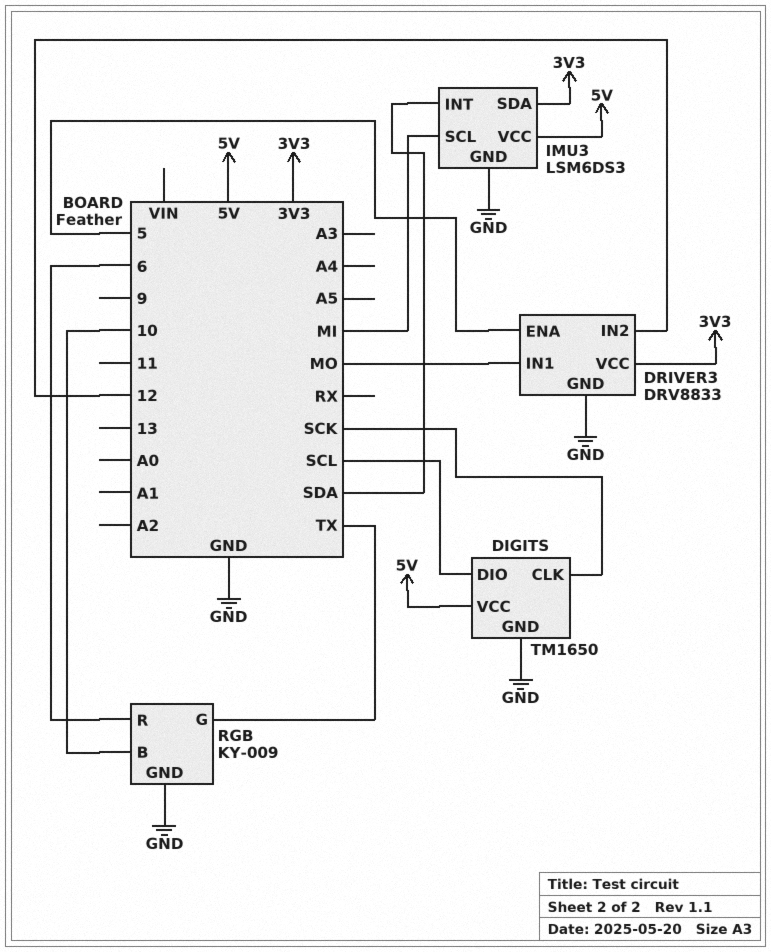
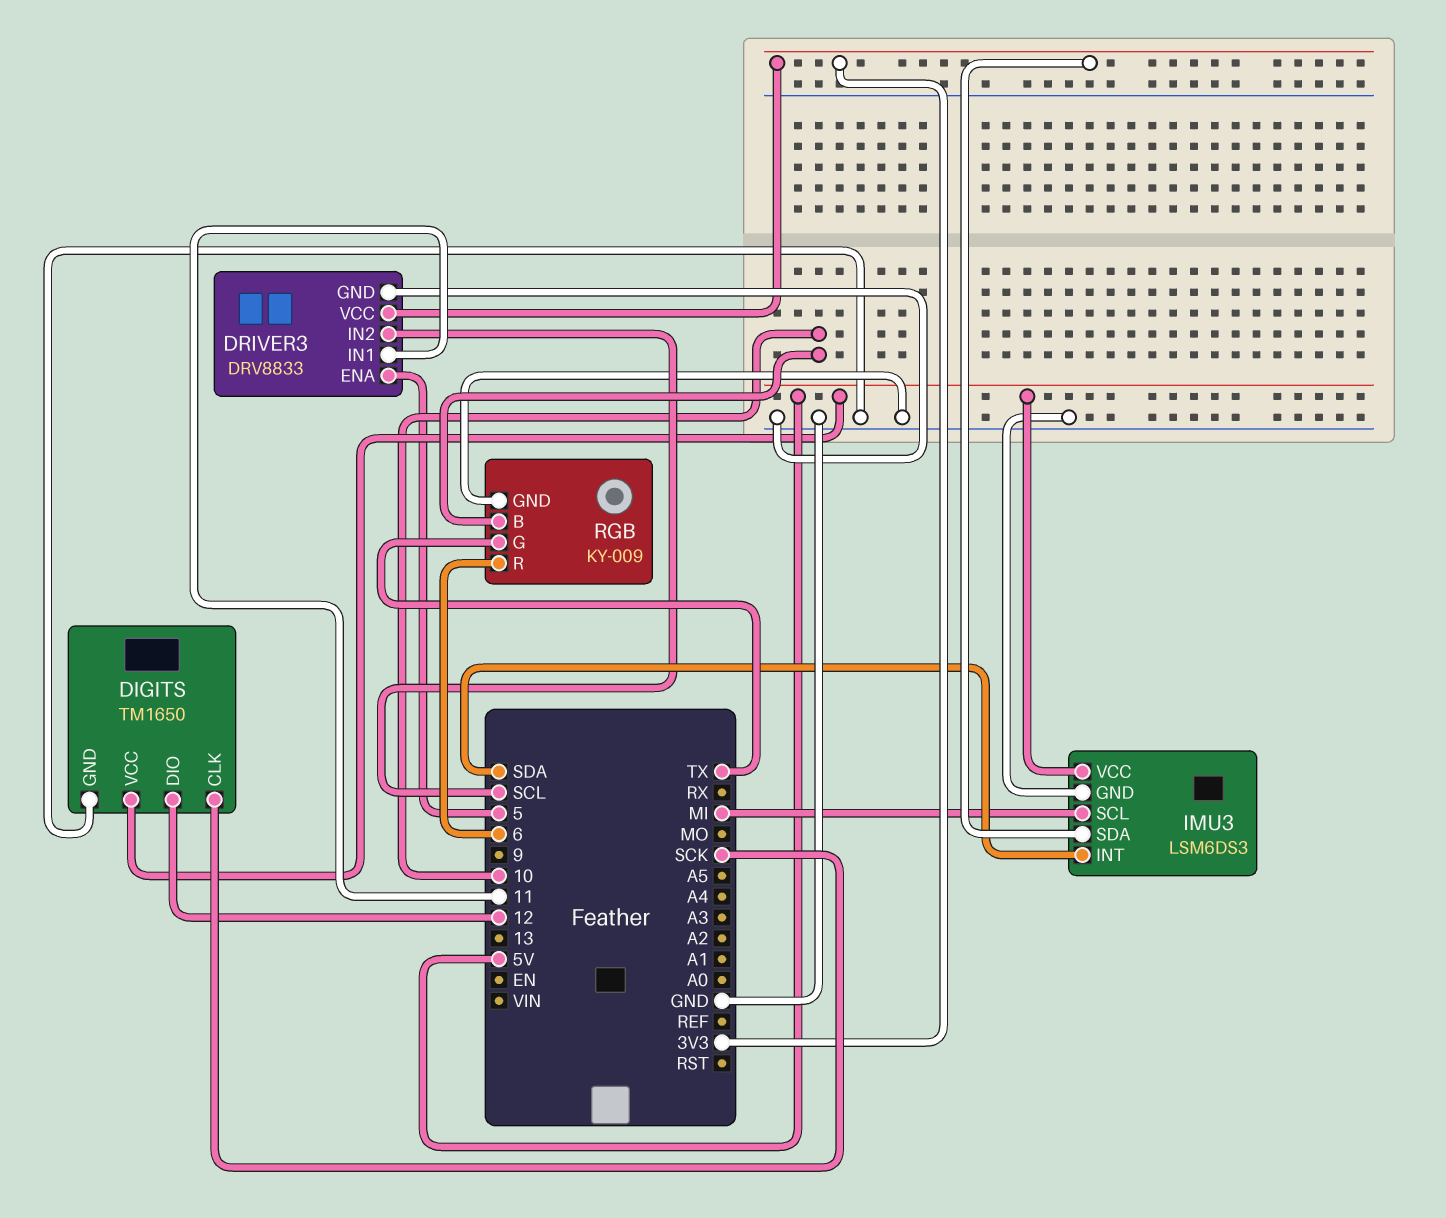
DIGITS pin DIO: SCL -> 12
DRIVER3 pin IN1: MO -> 11
DRIVER3 pin IN2: 12 -> SCL

